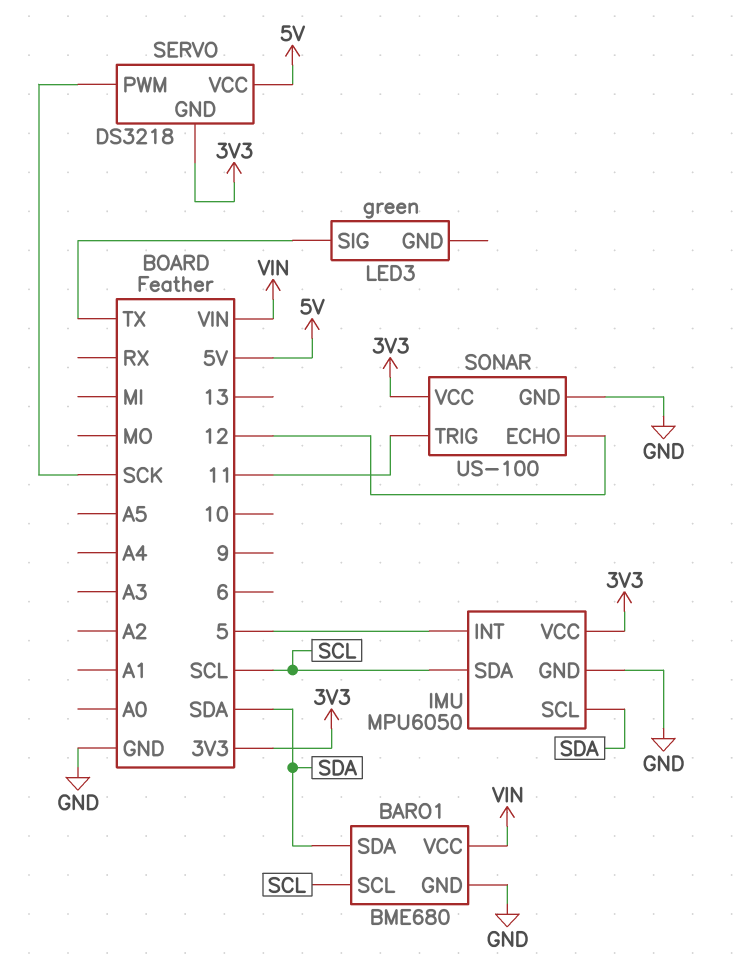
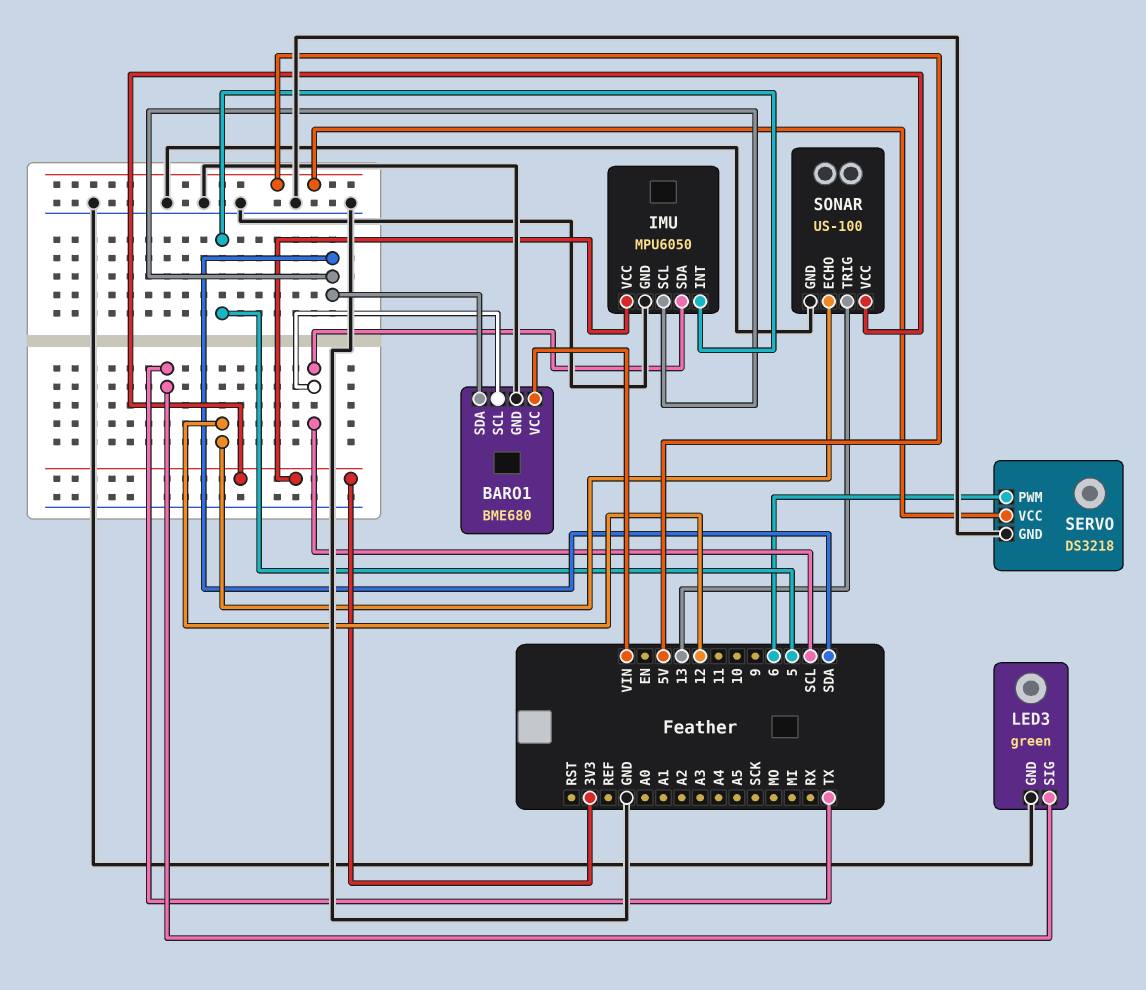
LED3 pin GND: none -> GND
SERVO pin GND: 3V3 -> GND
SERVO pin PWM: SCK -> 6
SONAR pin TRIG: 11 -> 13

